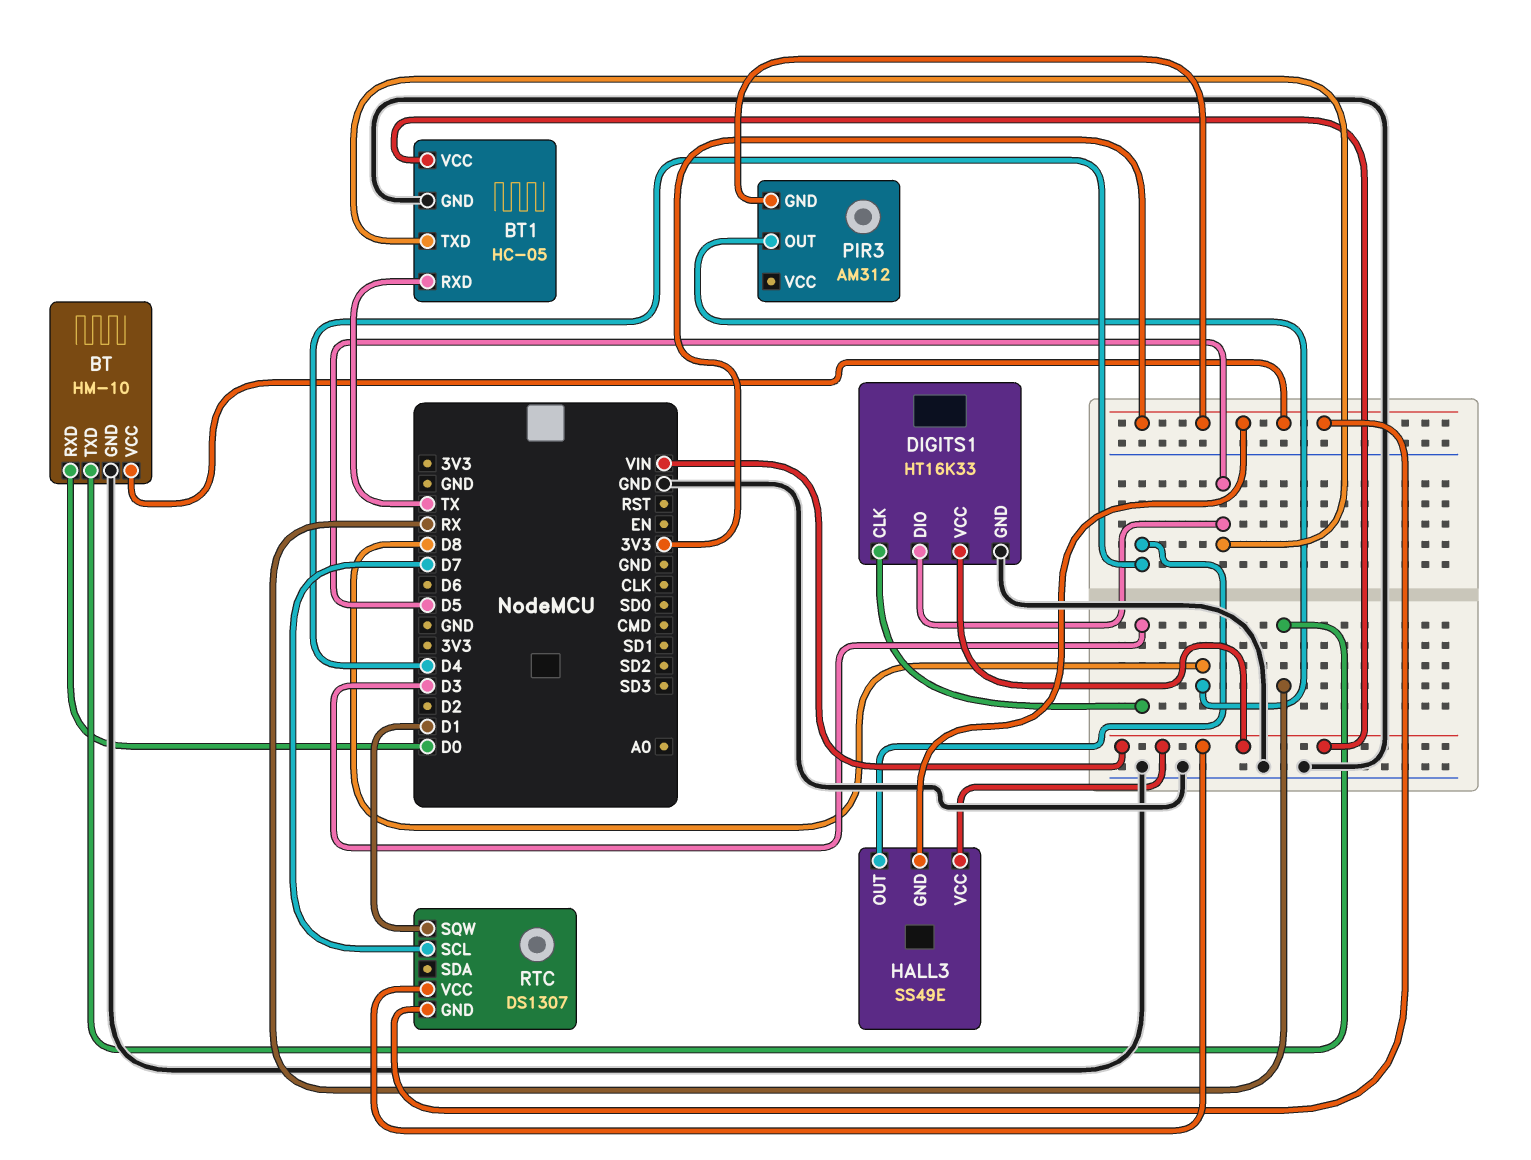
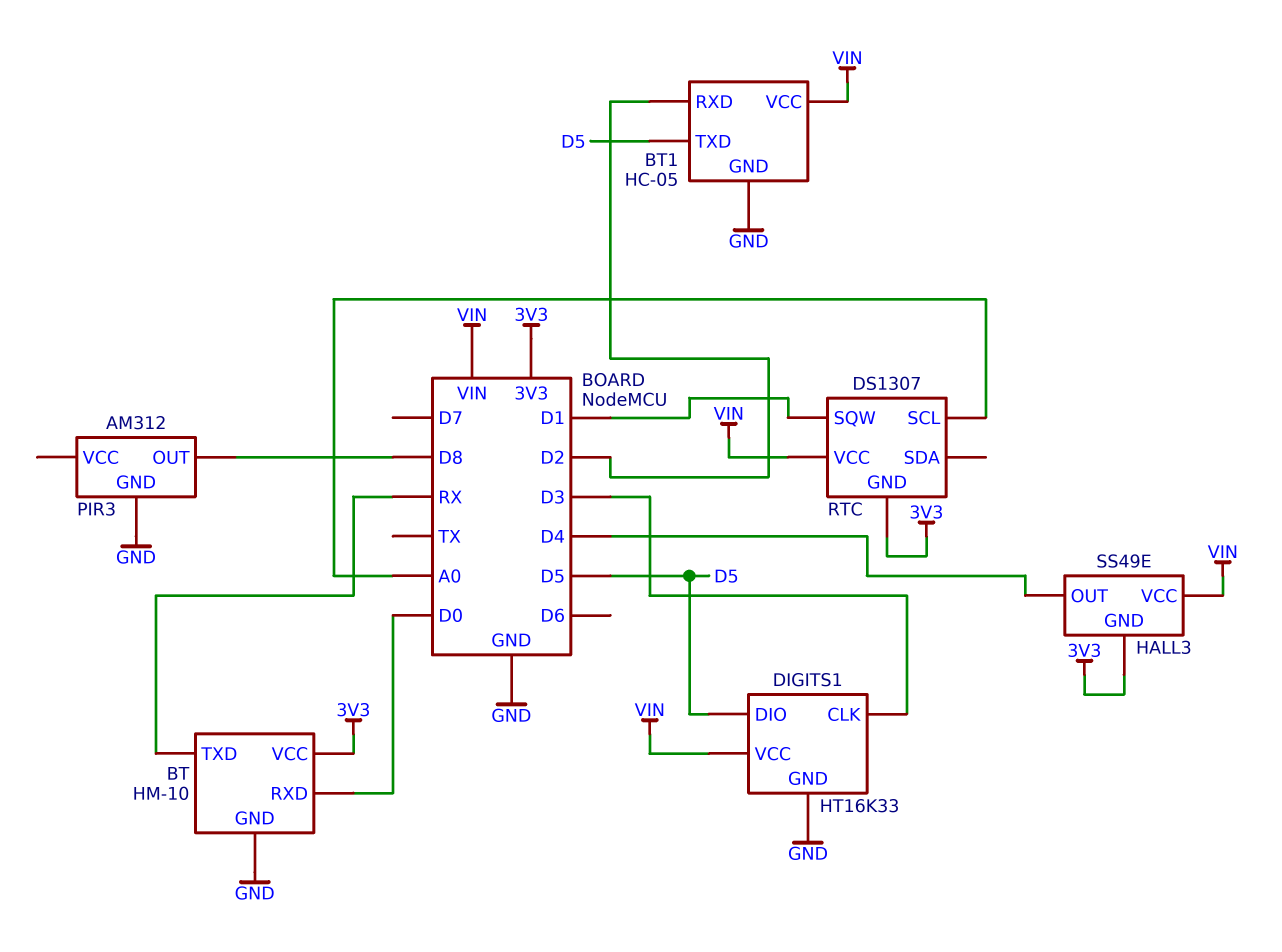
BT1 pin RXD: TX -> D2
PIR3 pin GND: 3V3 -> GND
RTC pin SCL: D7 -> A0

